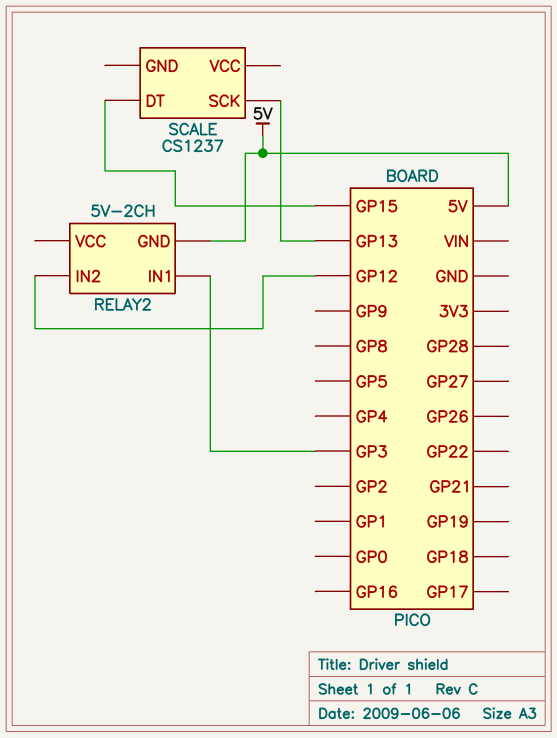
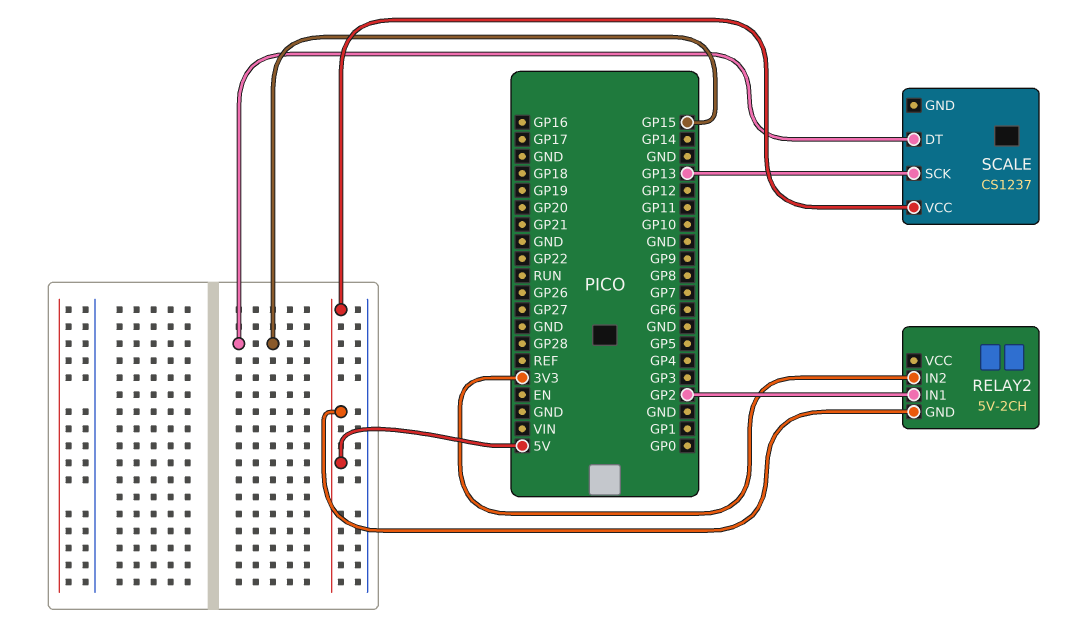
RELAY2 pin IN1: GP3 -> GP2
RELAY2 pin IN2: GP12 -> 3V3
SCALE pin VCC: none -> 5V

